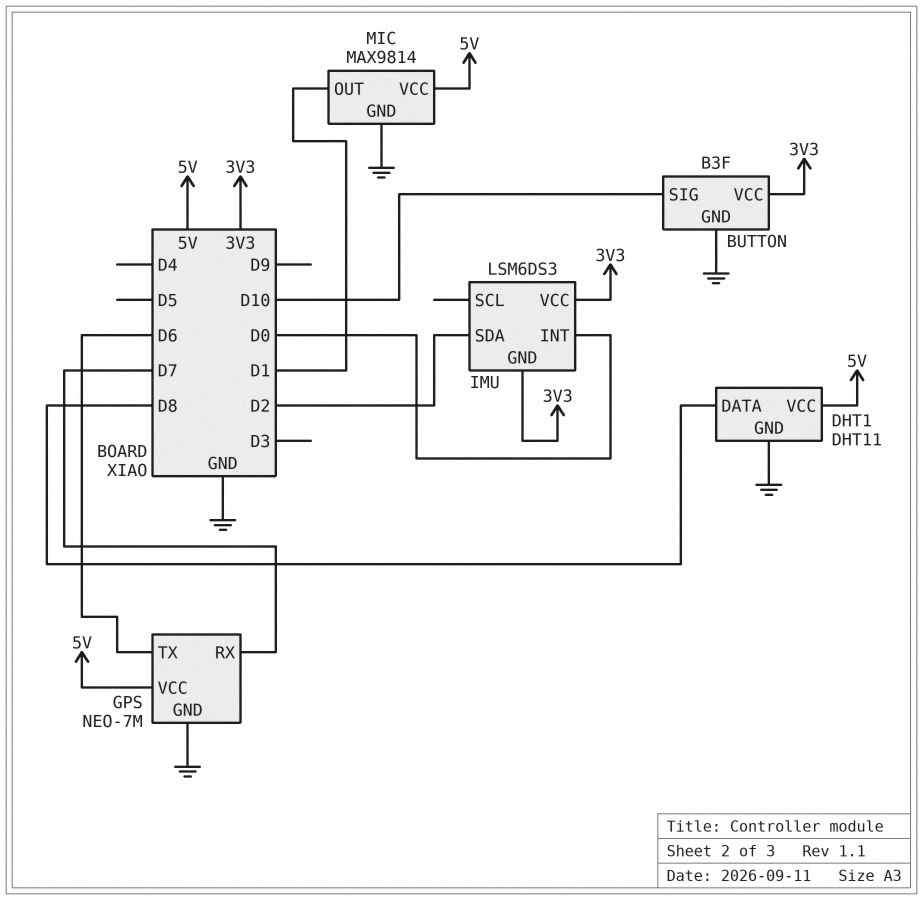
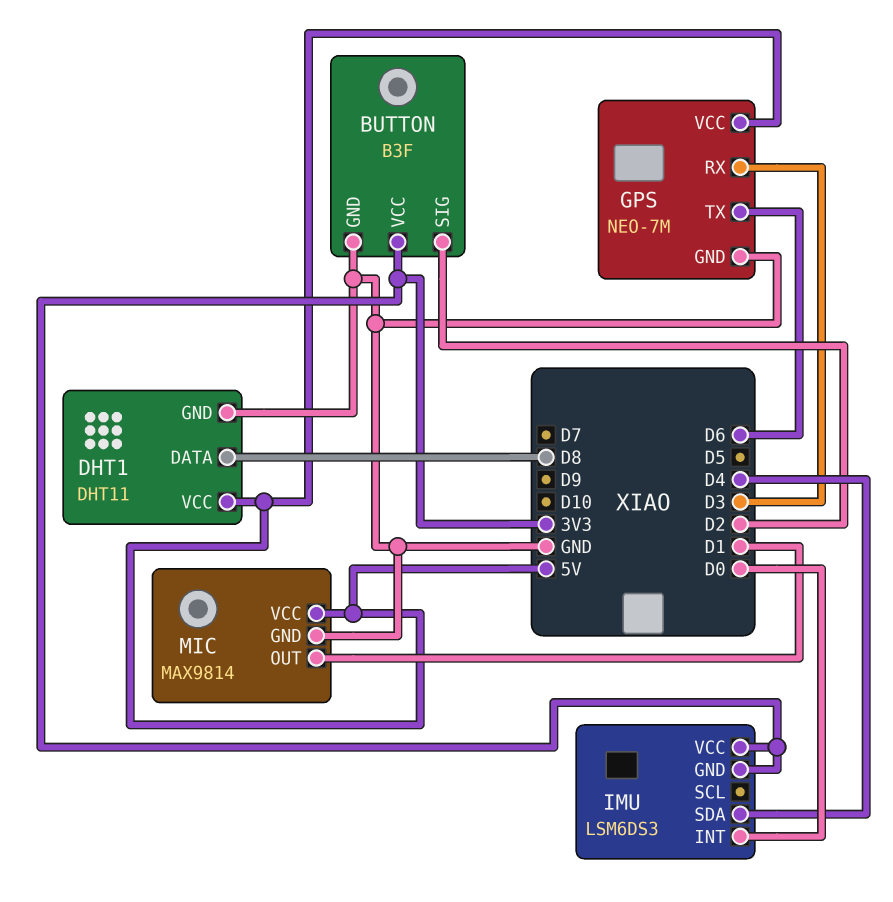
BUTTON pin SIG: D10 -> D2
GPS pin RX: D7 -> D3
IMU pin SDA: D2 -> D4

